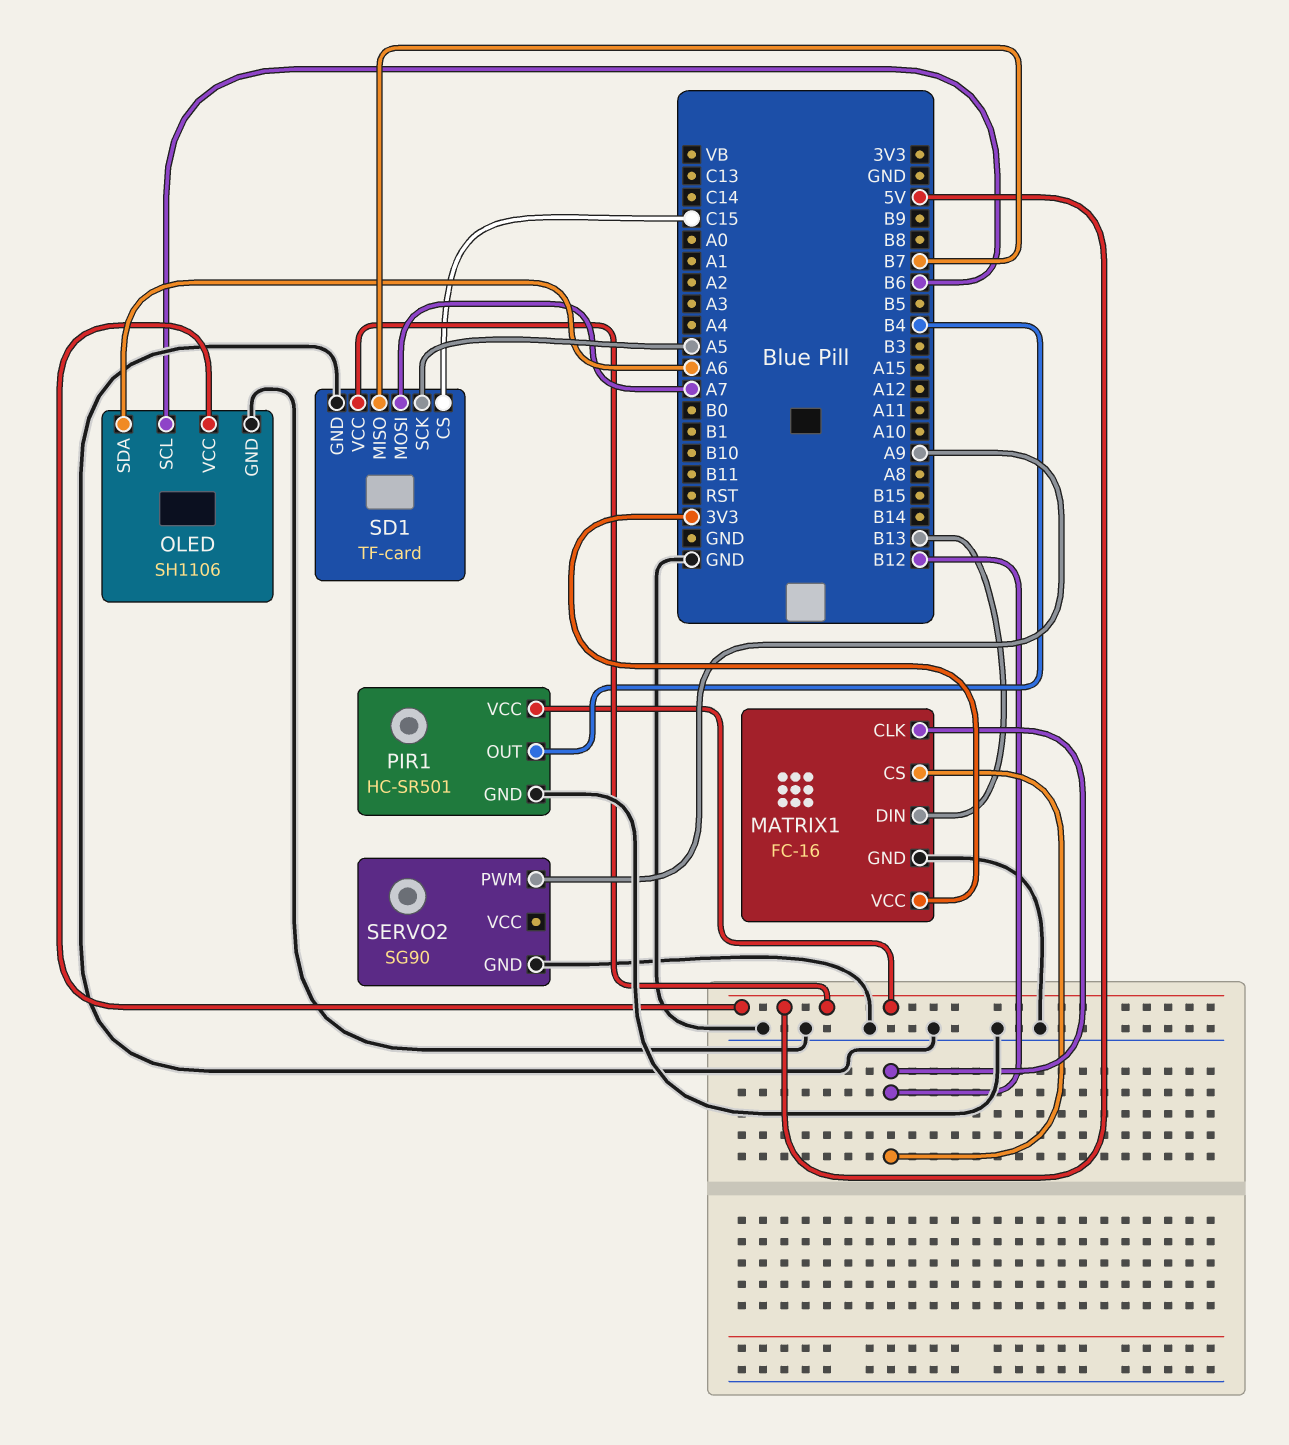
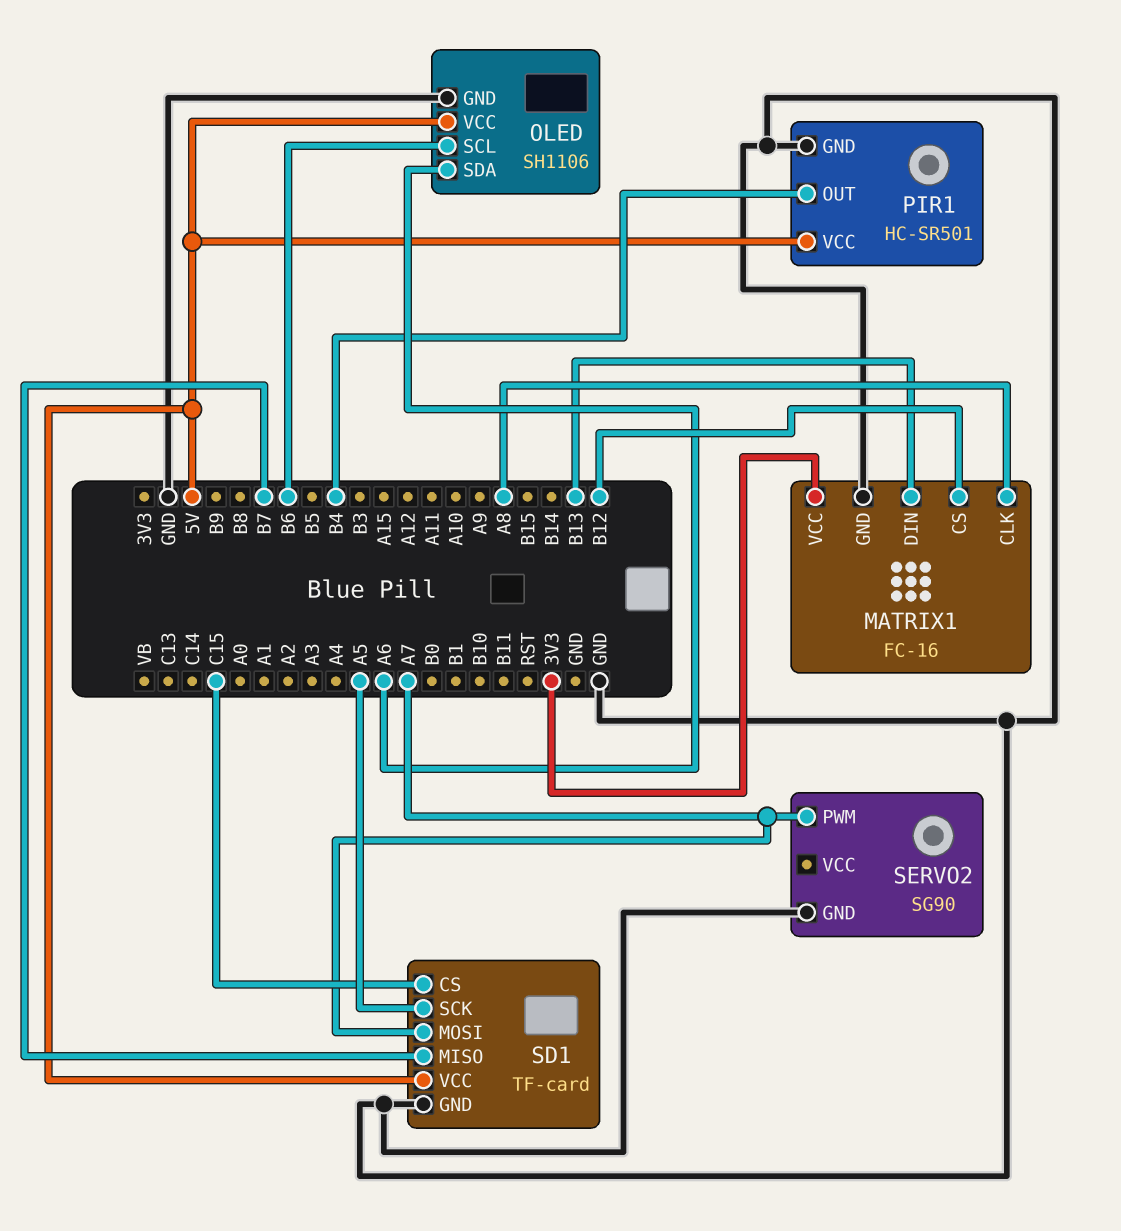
MATRIX1 pin CLK: B12 -> A8
SERVO2 pin PWM: A9 -> A7

